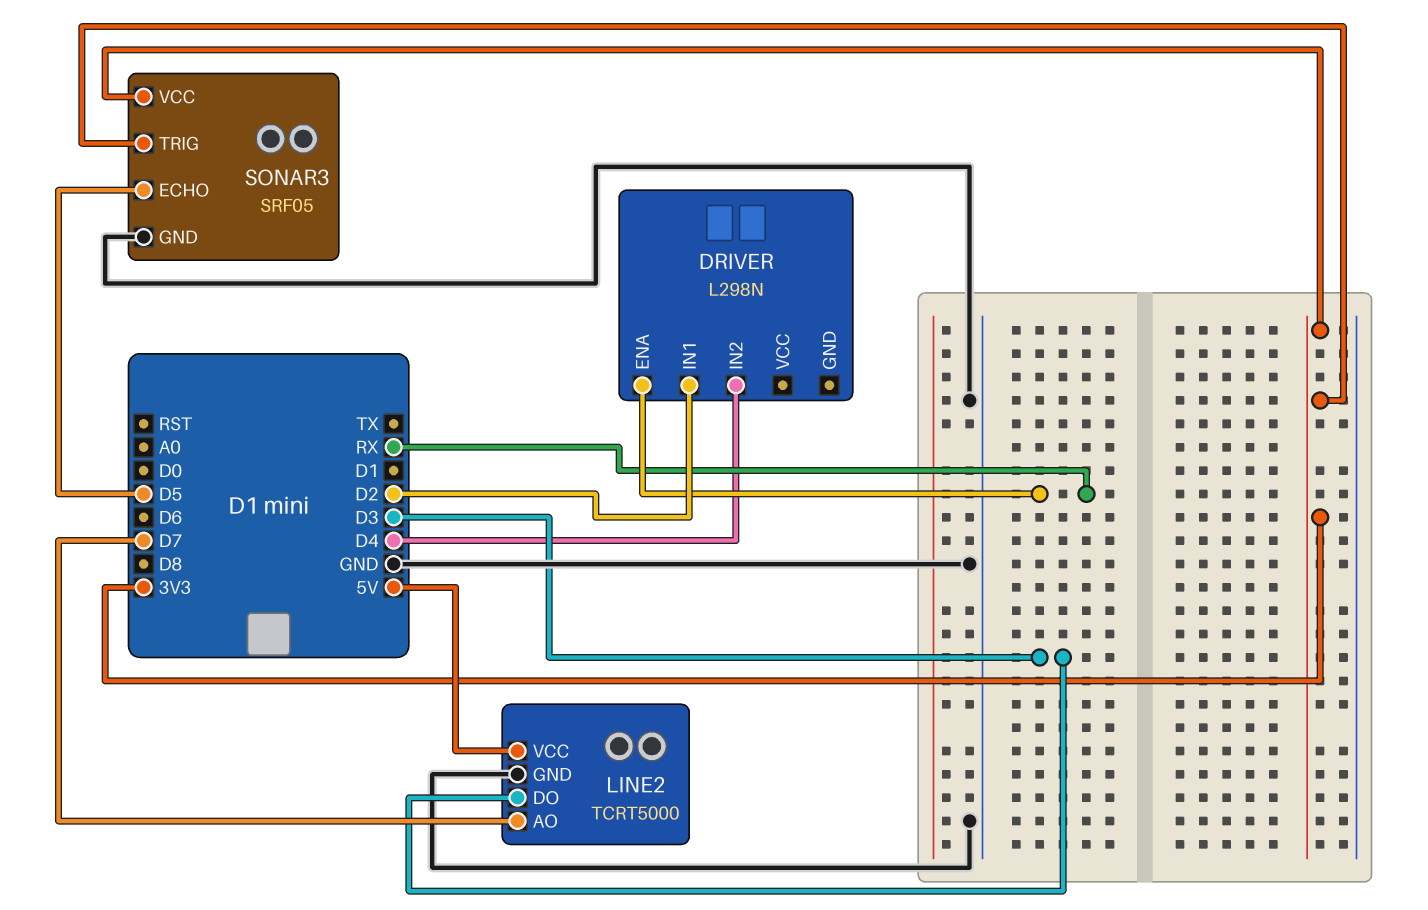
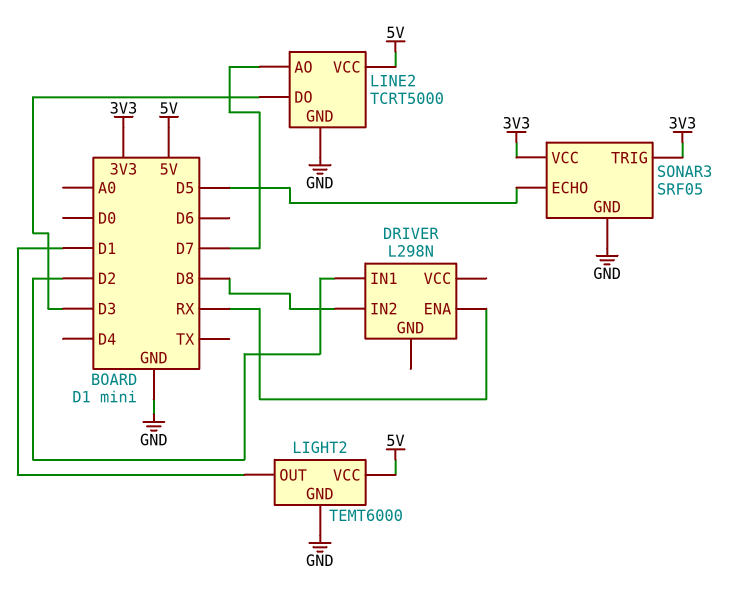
DRIVER pin IN2: D4 -> D8
LIGHT2: none -> TEMT6000
LIGHT2 pin GND: none -> GND
LIGHT2 pin OUT: none -> D1
LIGHT2 pin VCC: none -> 5V

